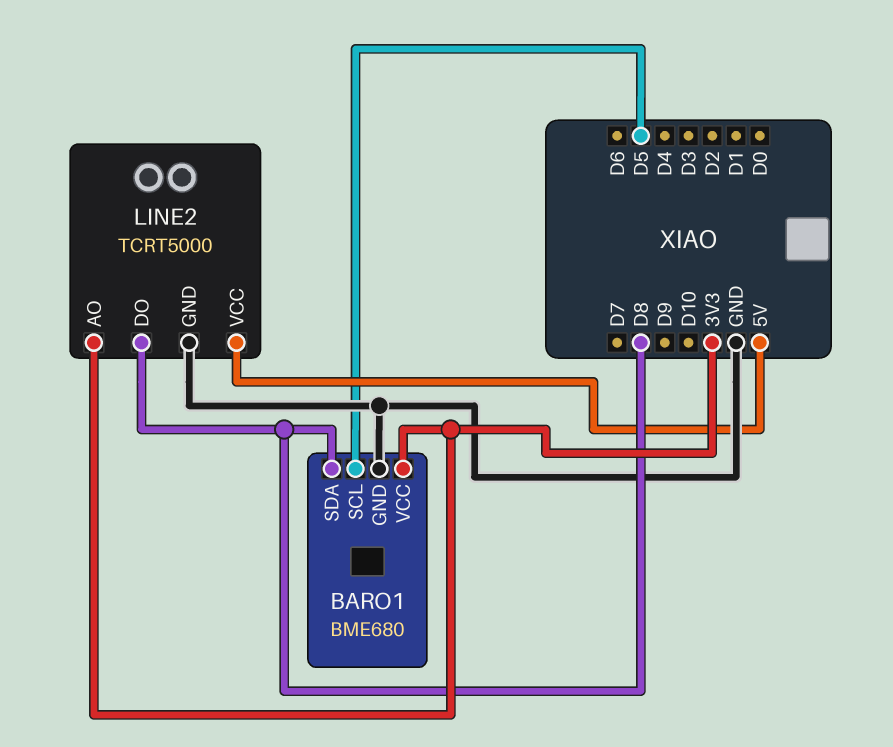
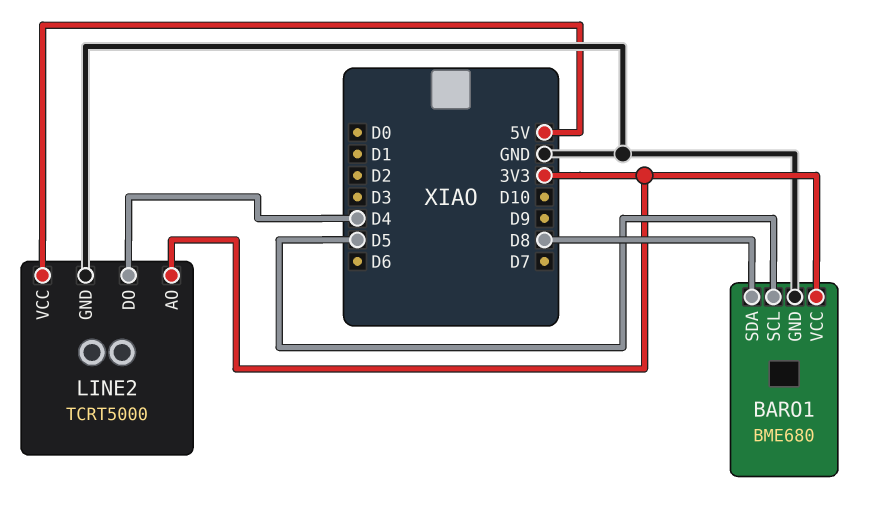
LINE2 pin DO: D8 -> D4

